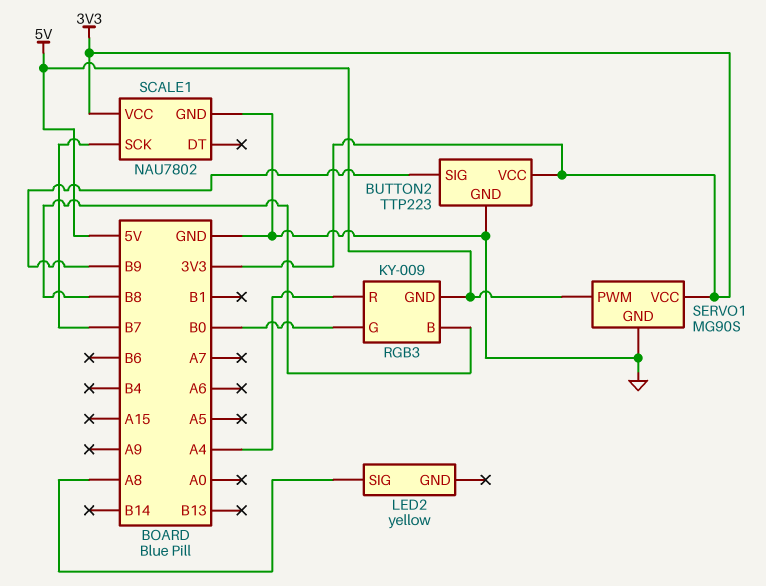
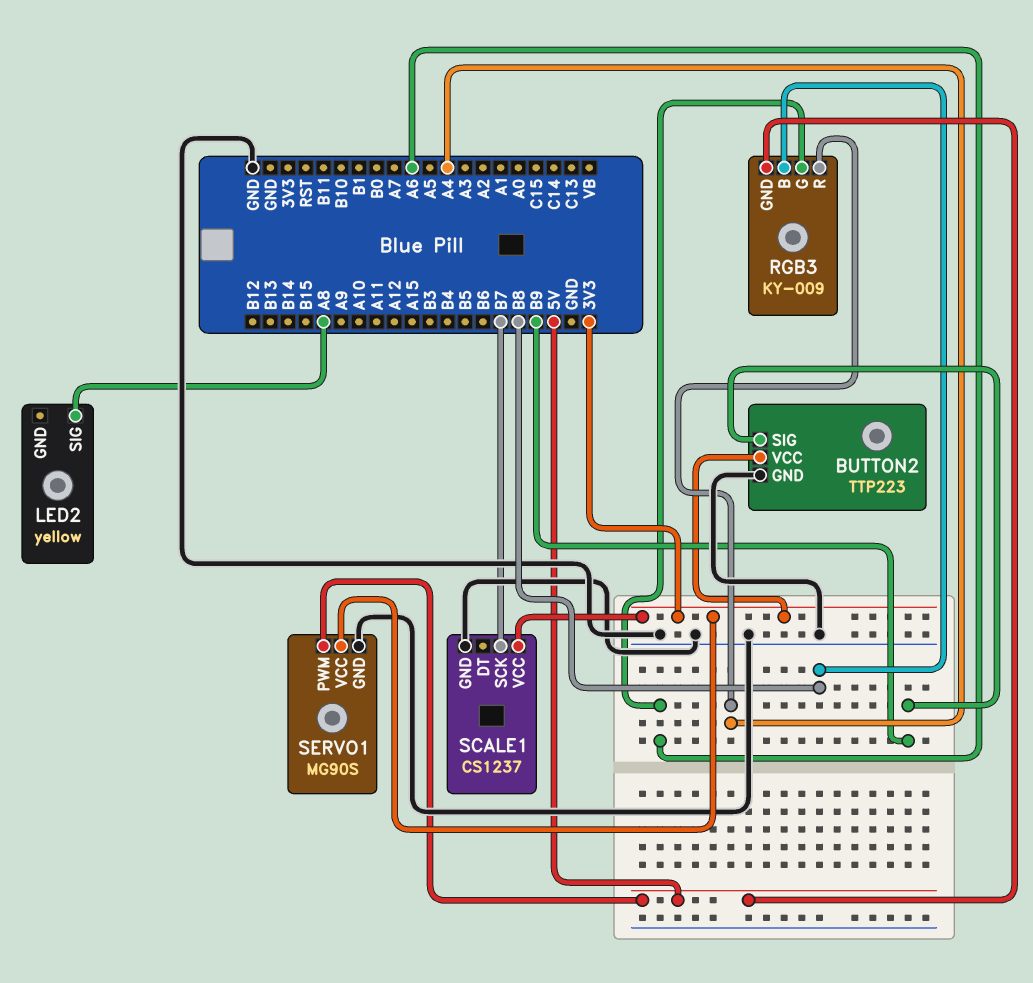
RGB3 pin G: B0 -> A6
SCALE1: NAU7802 -> CS1237

